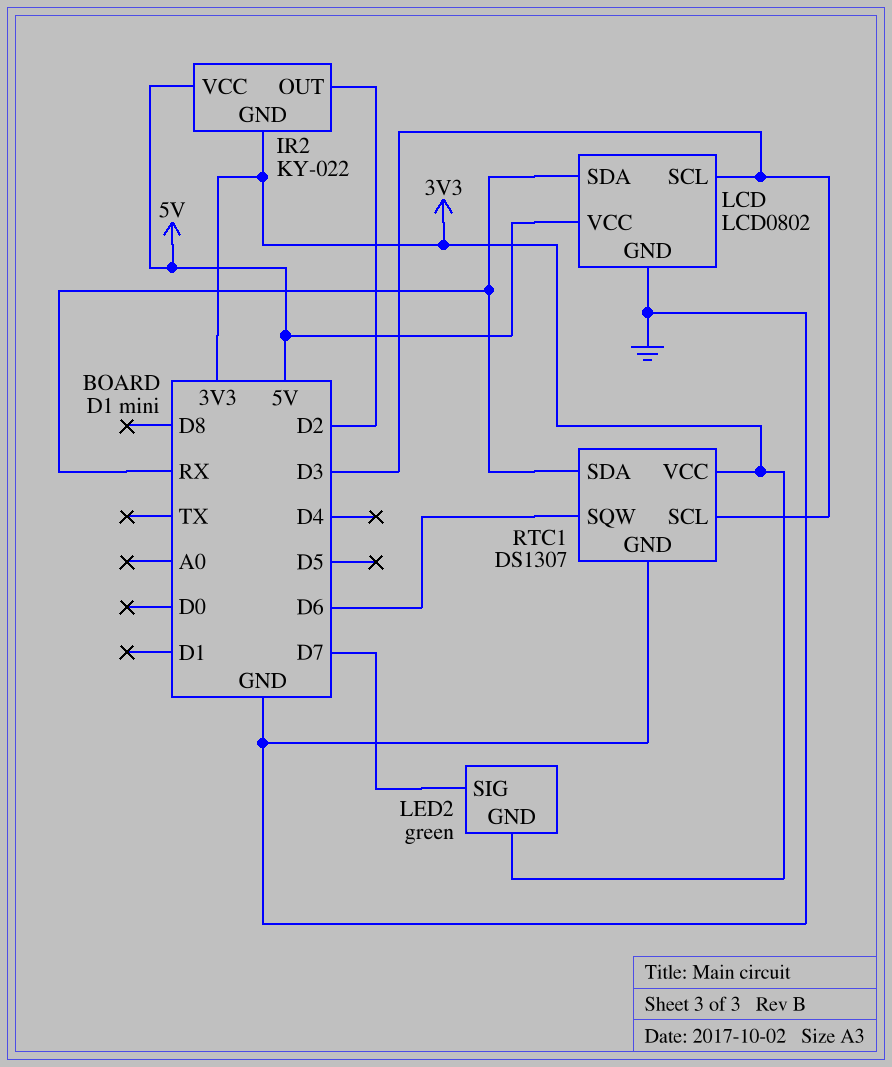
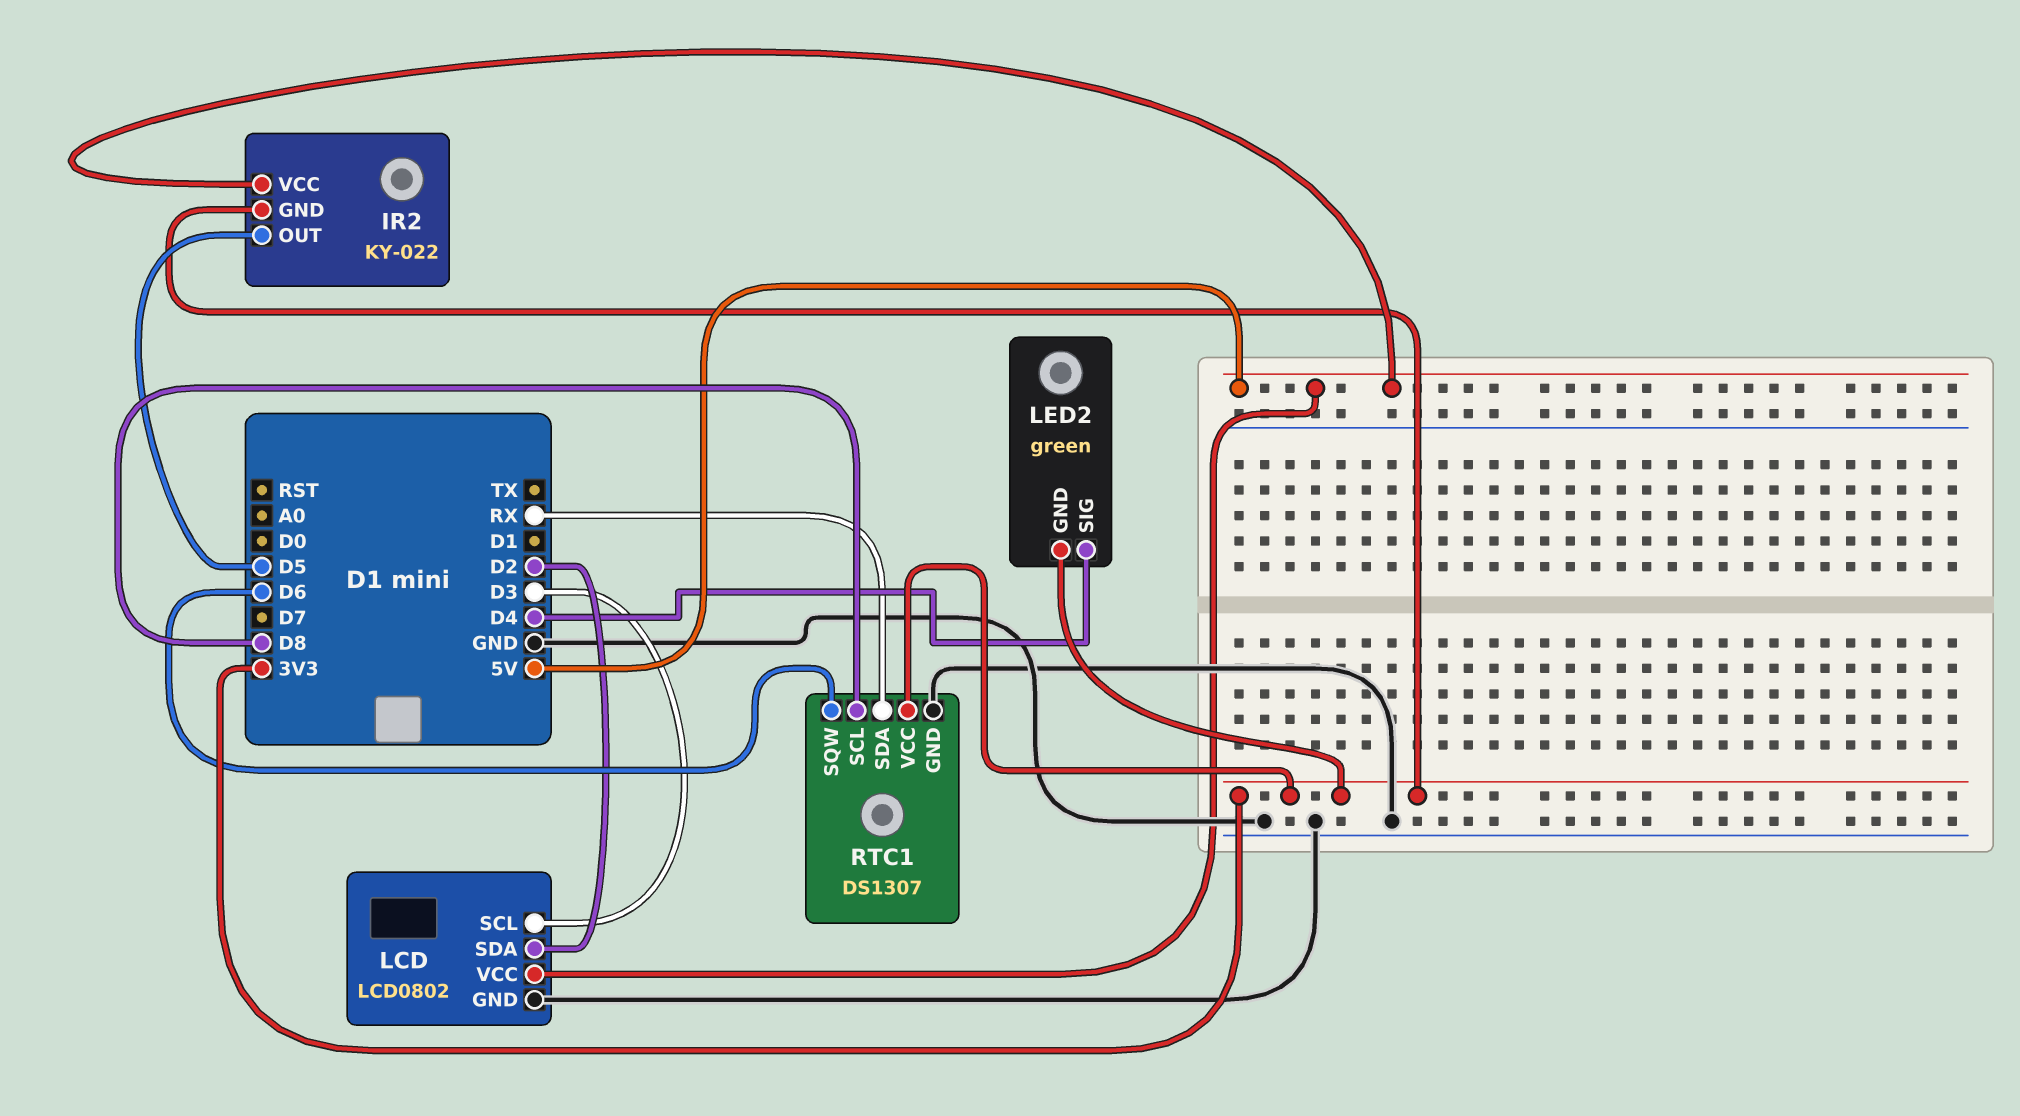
IR2 pin OUT: D2 -> D5
LCD pin SDA: RX -> D2
LED2 pin SIG: D7 -> D4
RTC1 pin SCL: D3 -> D8

